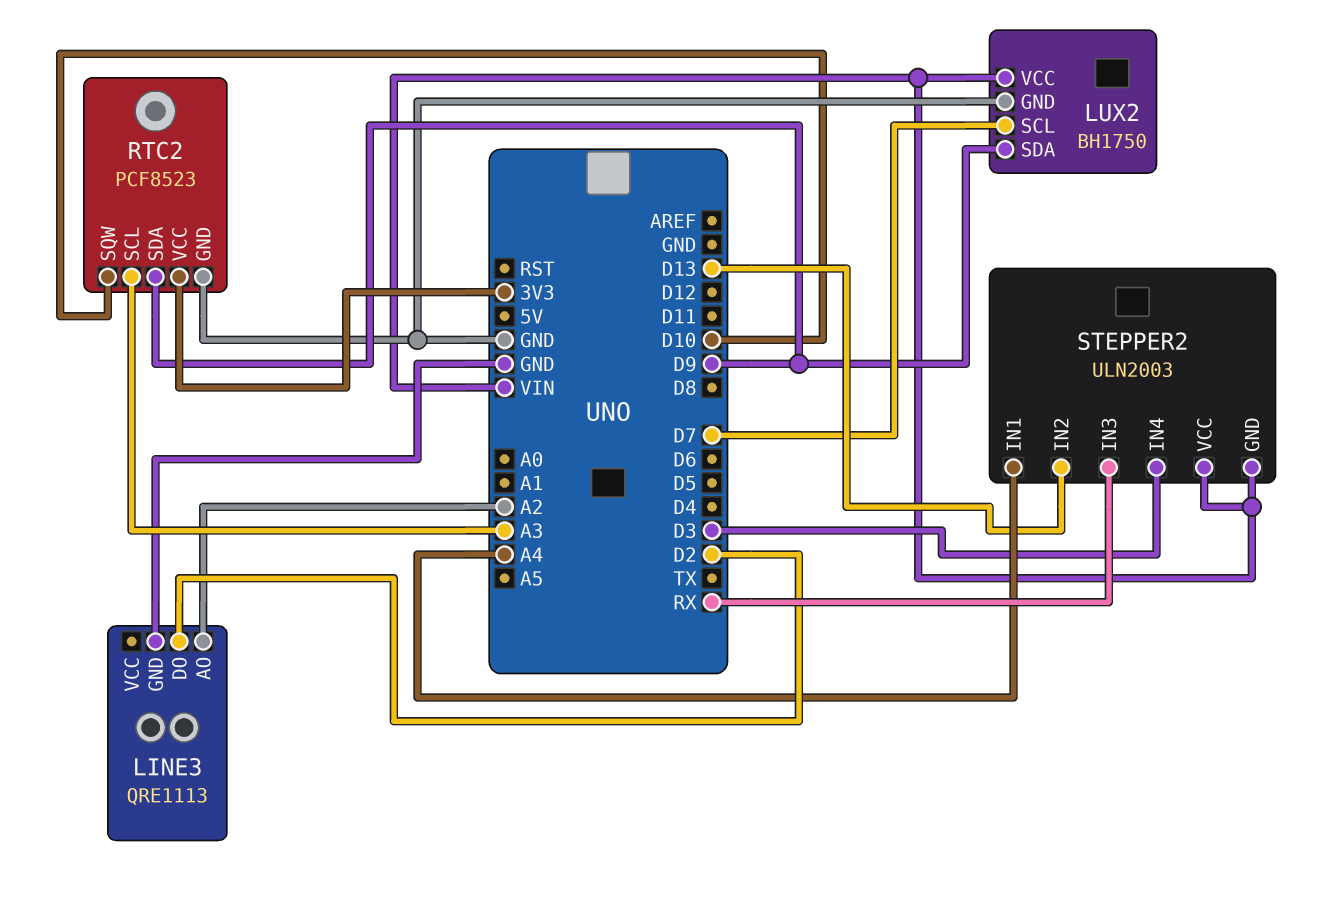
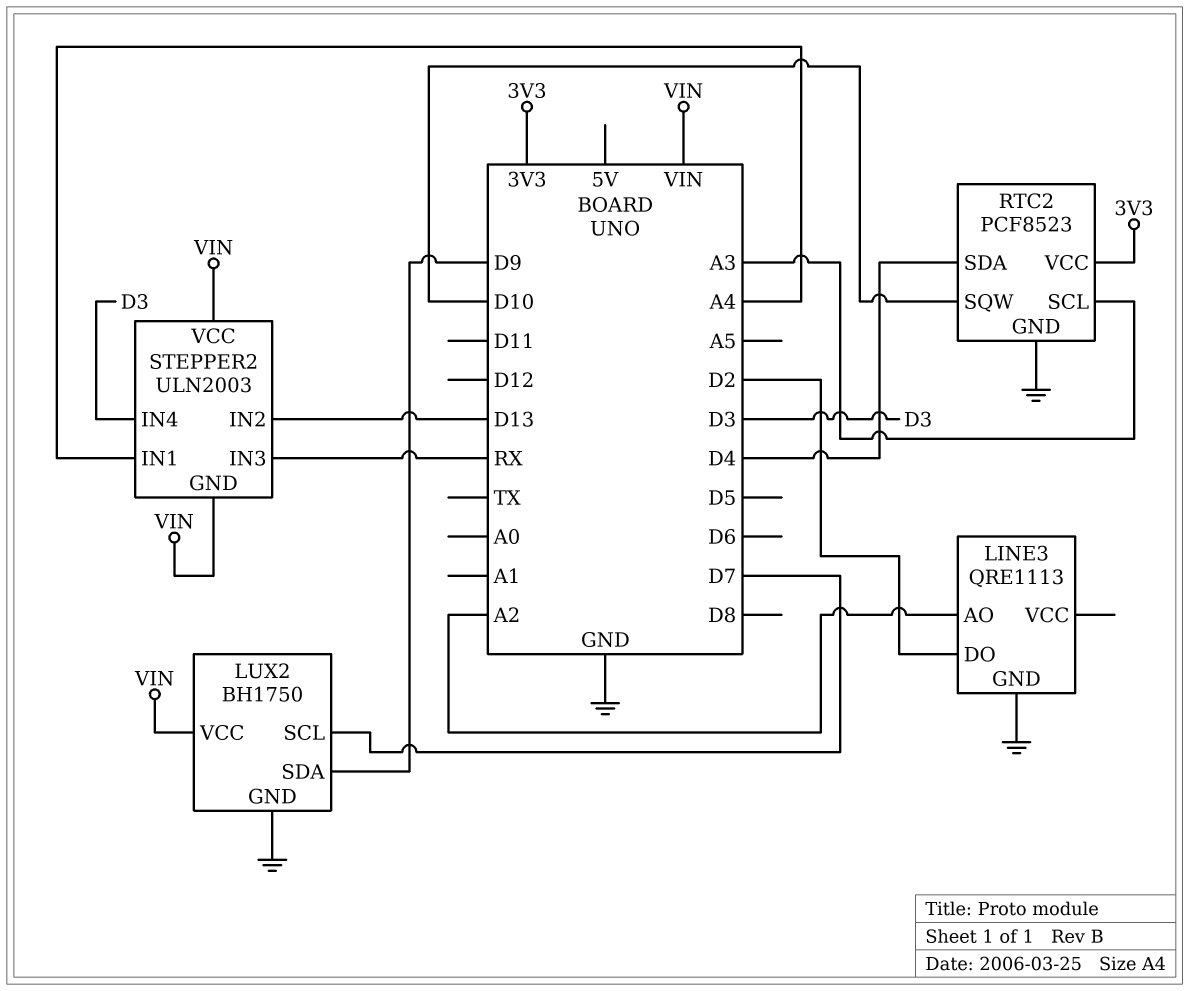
RTC2 pin SDA: D9 -> D4

